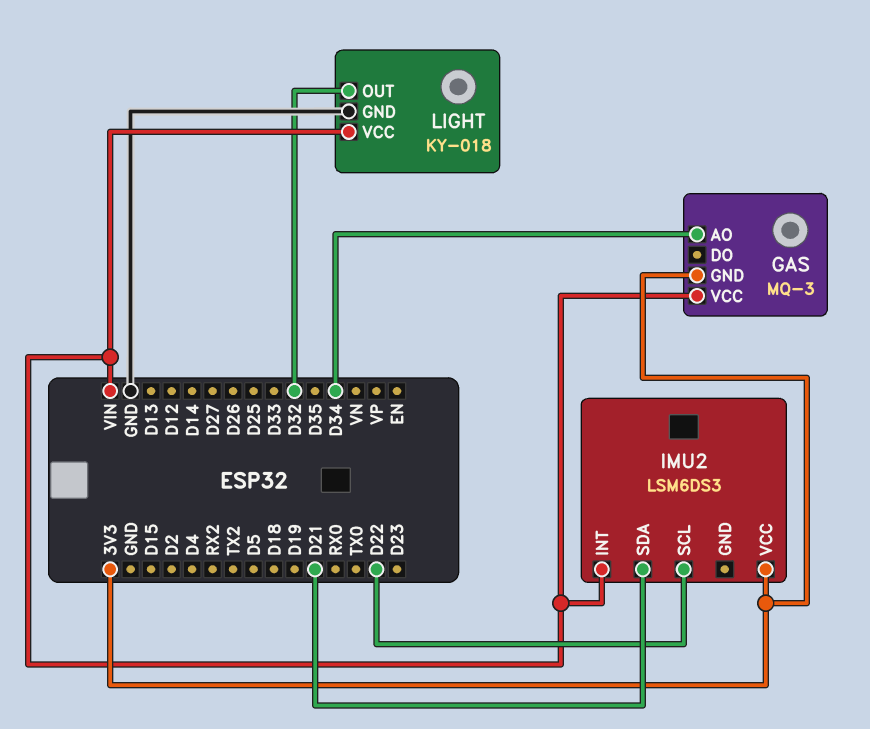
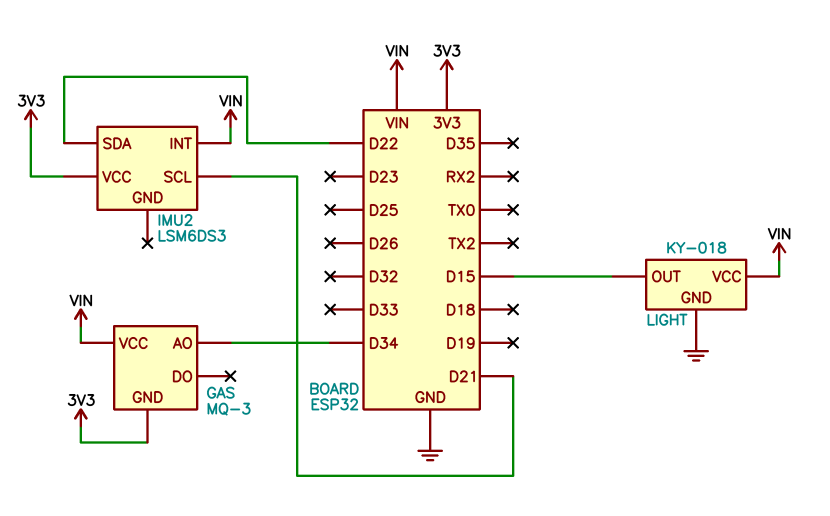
IMU2 pin SCL: D22 -> D21
IMU2 pin SDA: D21 -> D22
LIGHT pin OUT: D32 -> D15

